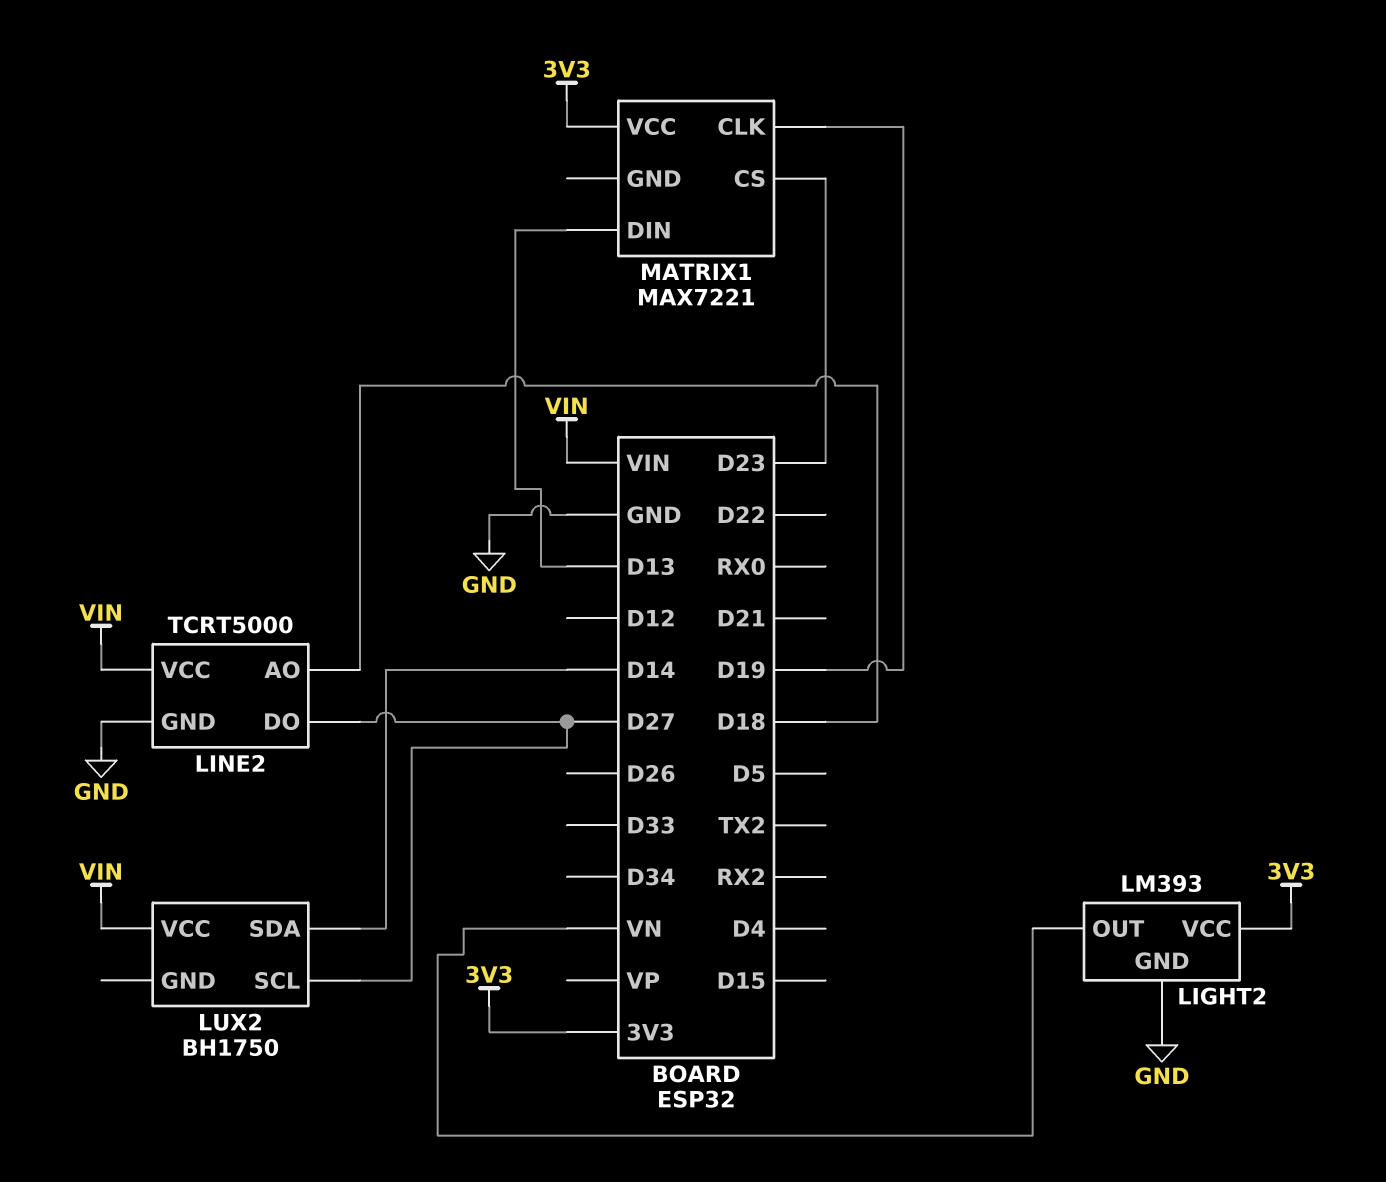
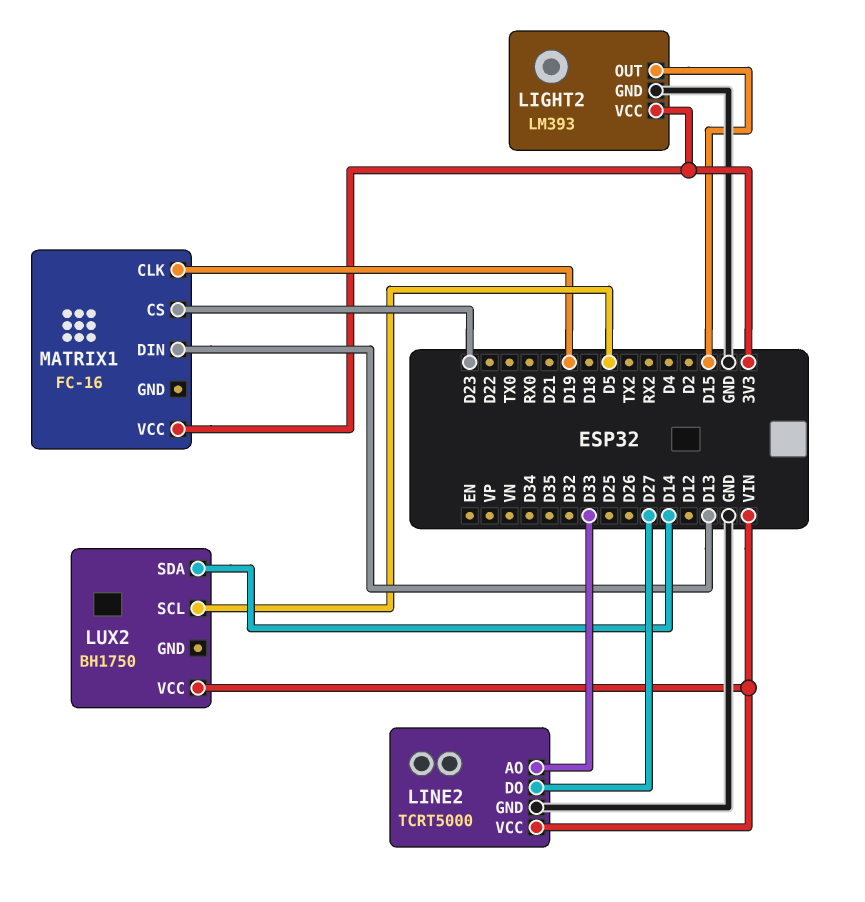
LIGHT2 pin OUT: VN -> D15
LINE2 pin AO: D18 -> D33
LUX2 pin SCL: D27 -> D5
MATRIX1: MAX7221 -> FC-16

